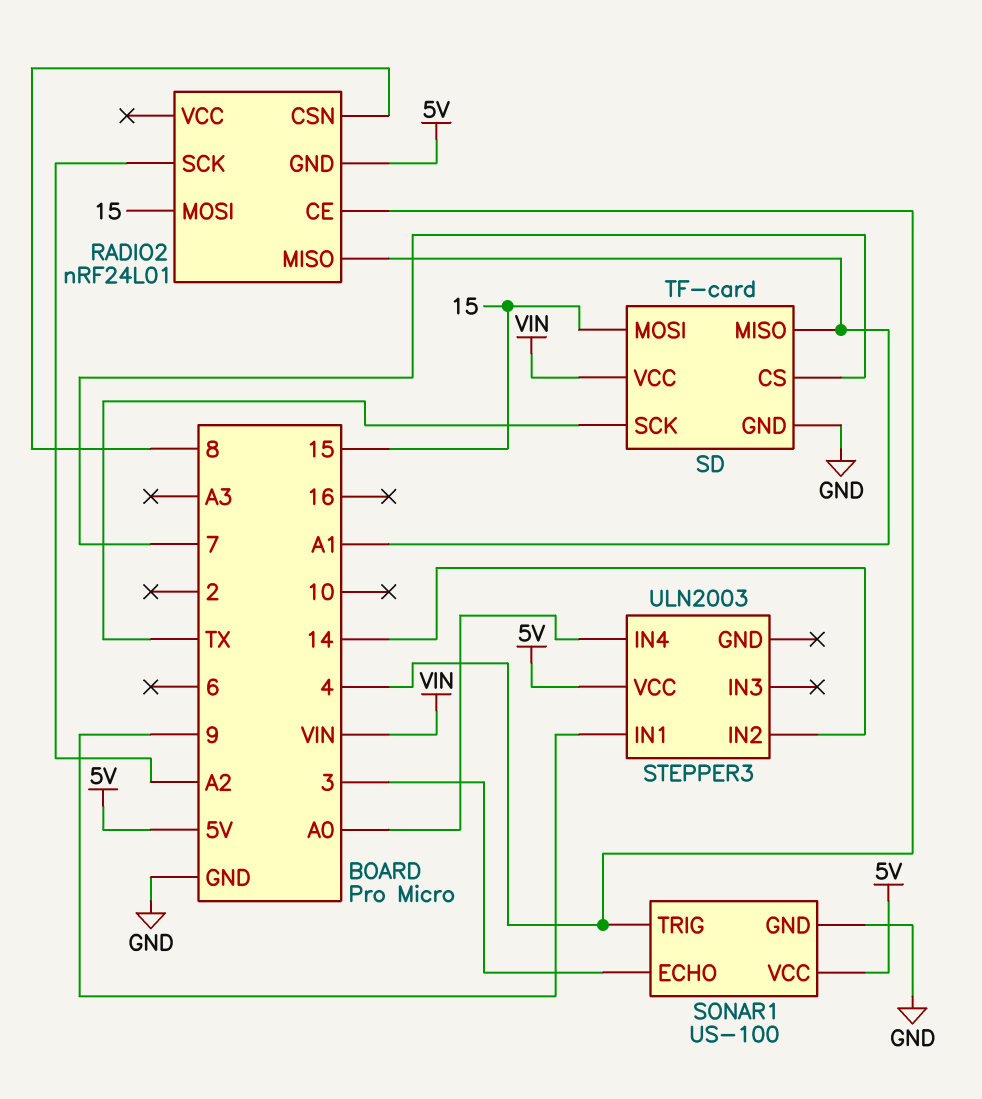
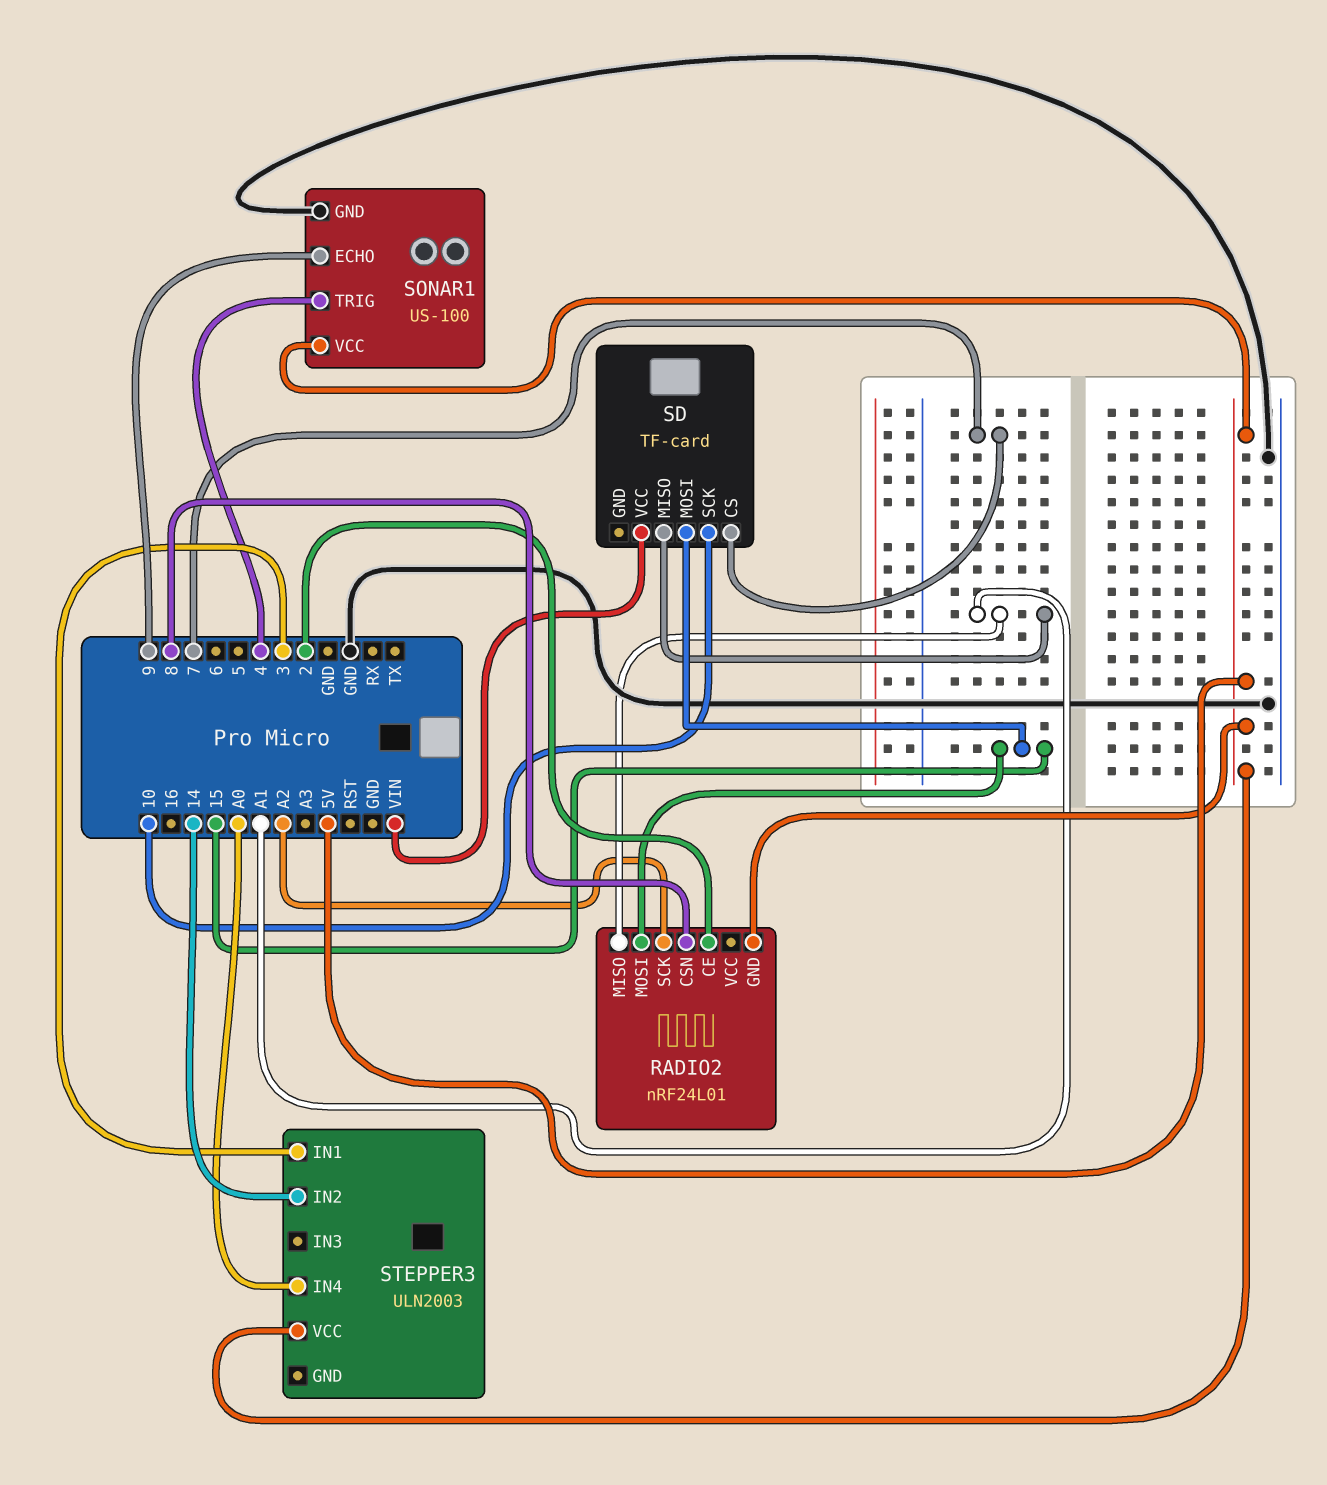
RADIO2 pin CE: 4 -> 2
SD pin GND: GND -> none
SD pin SCK: TX -> 10
SONAR1 pin ECHO: 3 -> 9
STEPPER3 pin IN1: 9 -> 3

